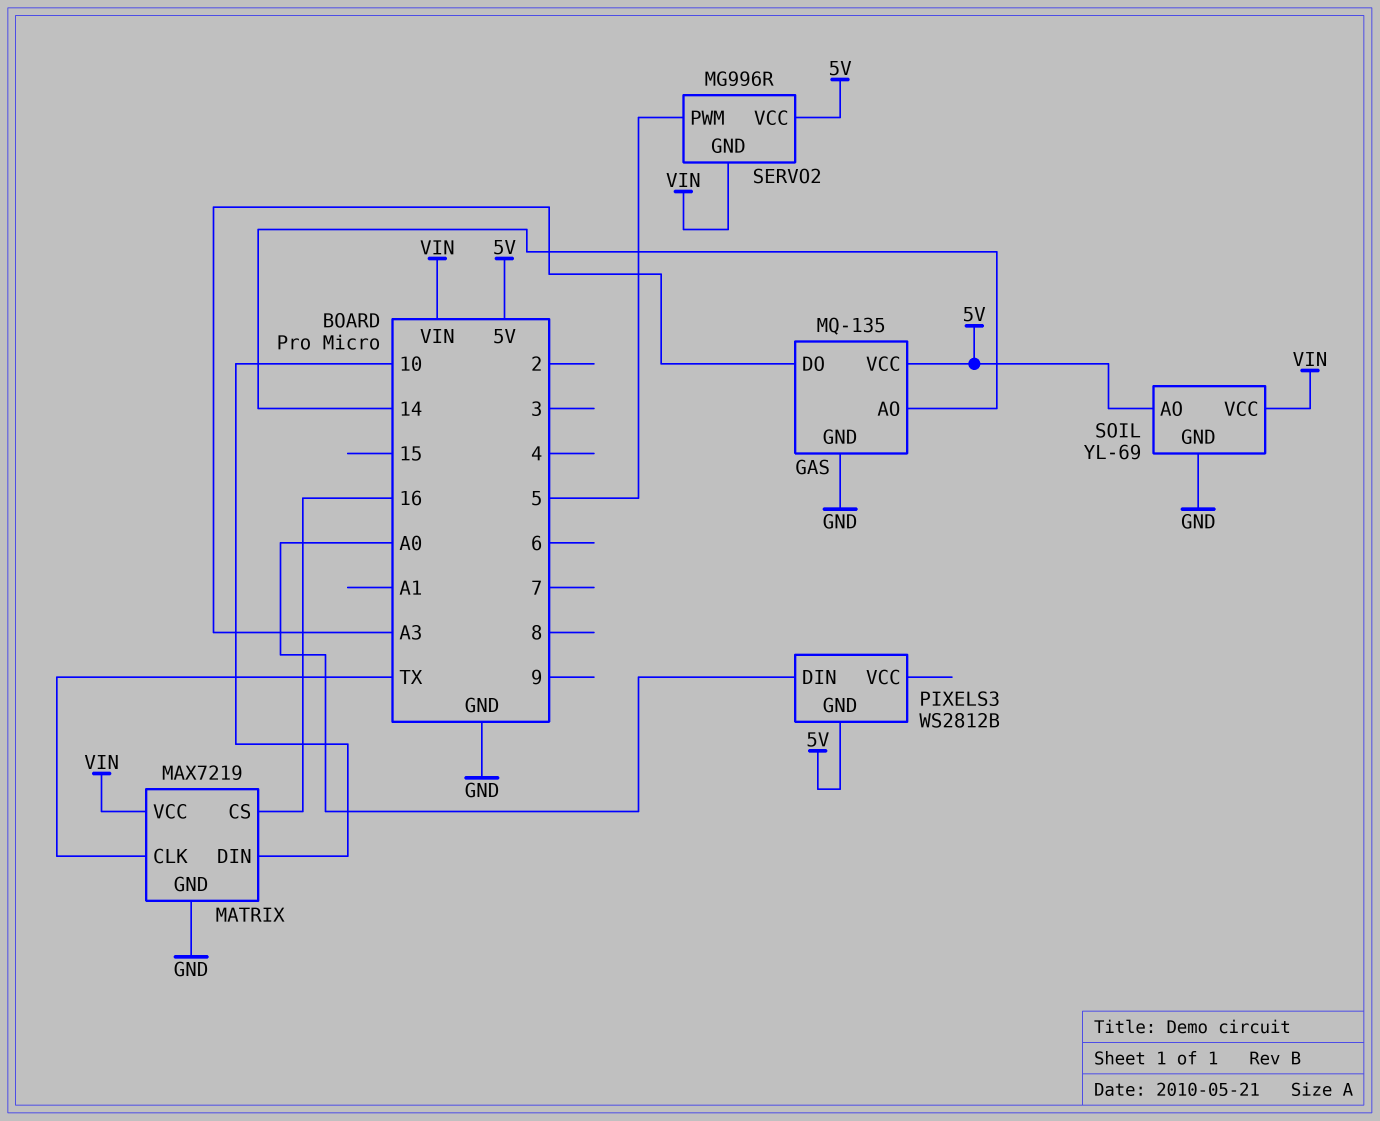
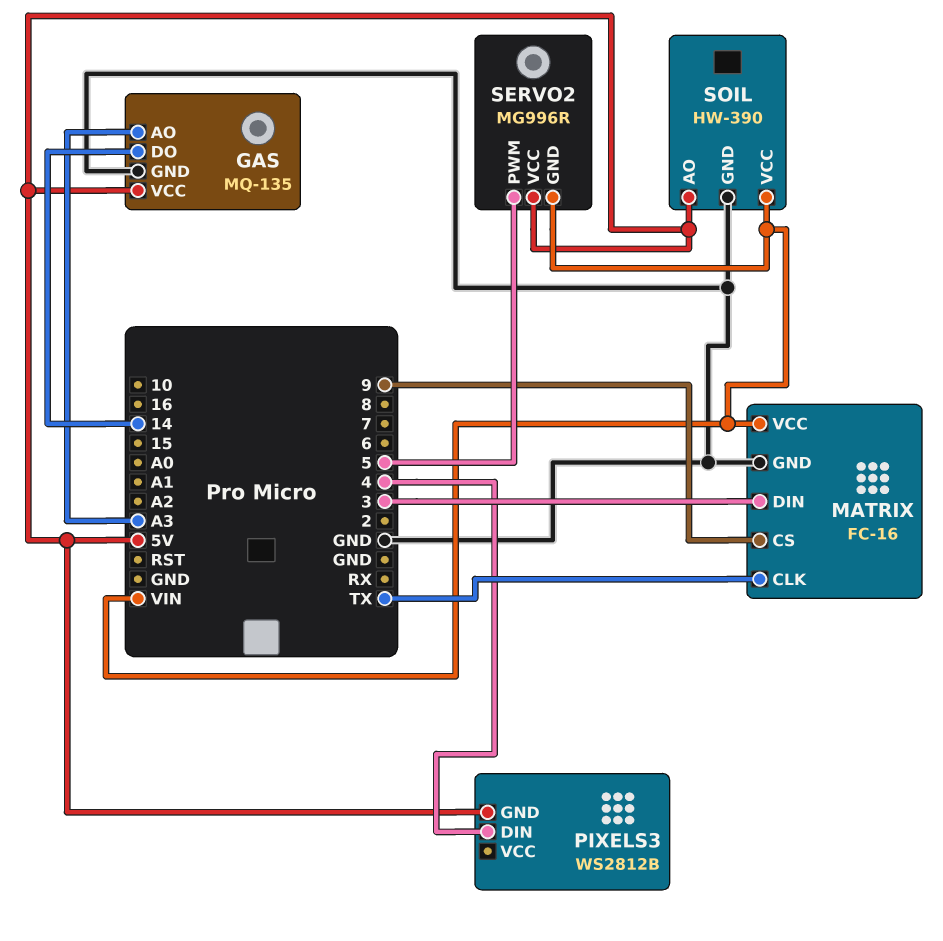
GAS pin AO: 14 -> A3
GAS pin DO: A3 -> 14
MATRIX: MAX7219 -> FC-16
MATRIX pin CS: 16 -> 9
MATRIX pin DIN: 10 -> 3
PIXELS3 pin DIN: A0 -> 4
SOIL: YL-69 -> HW-390

